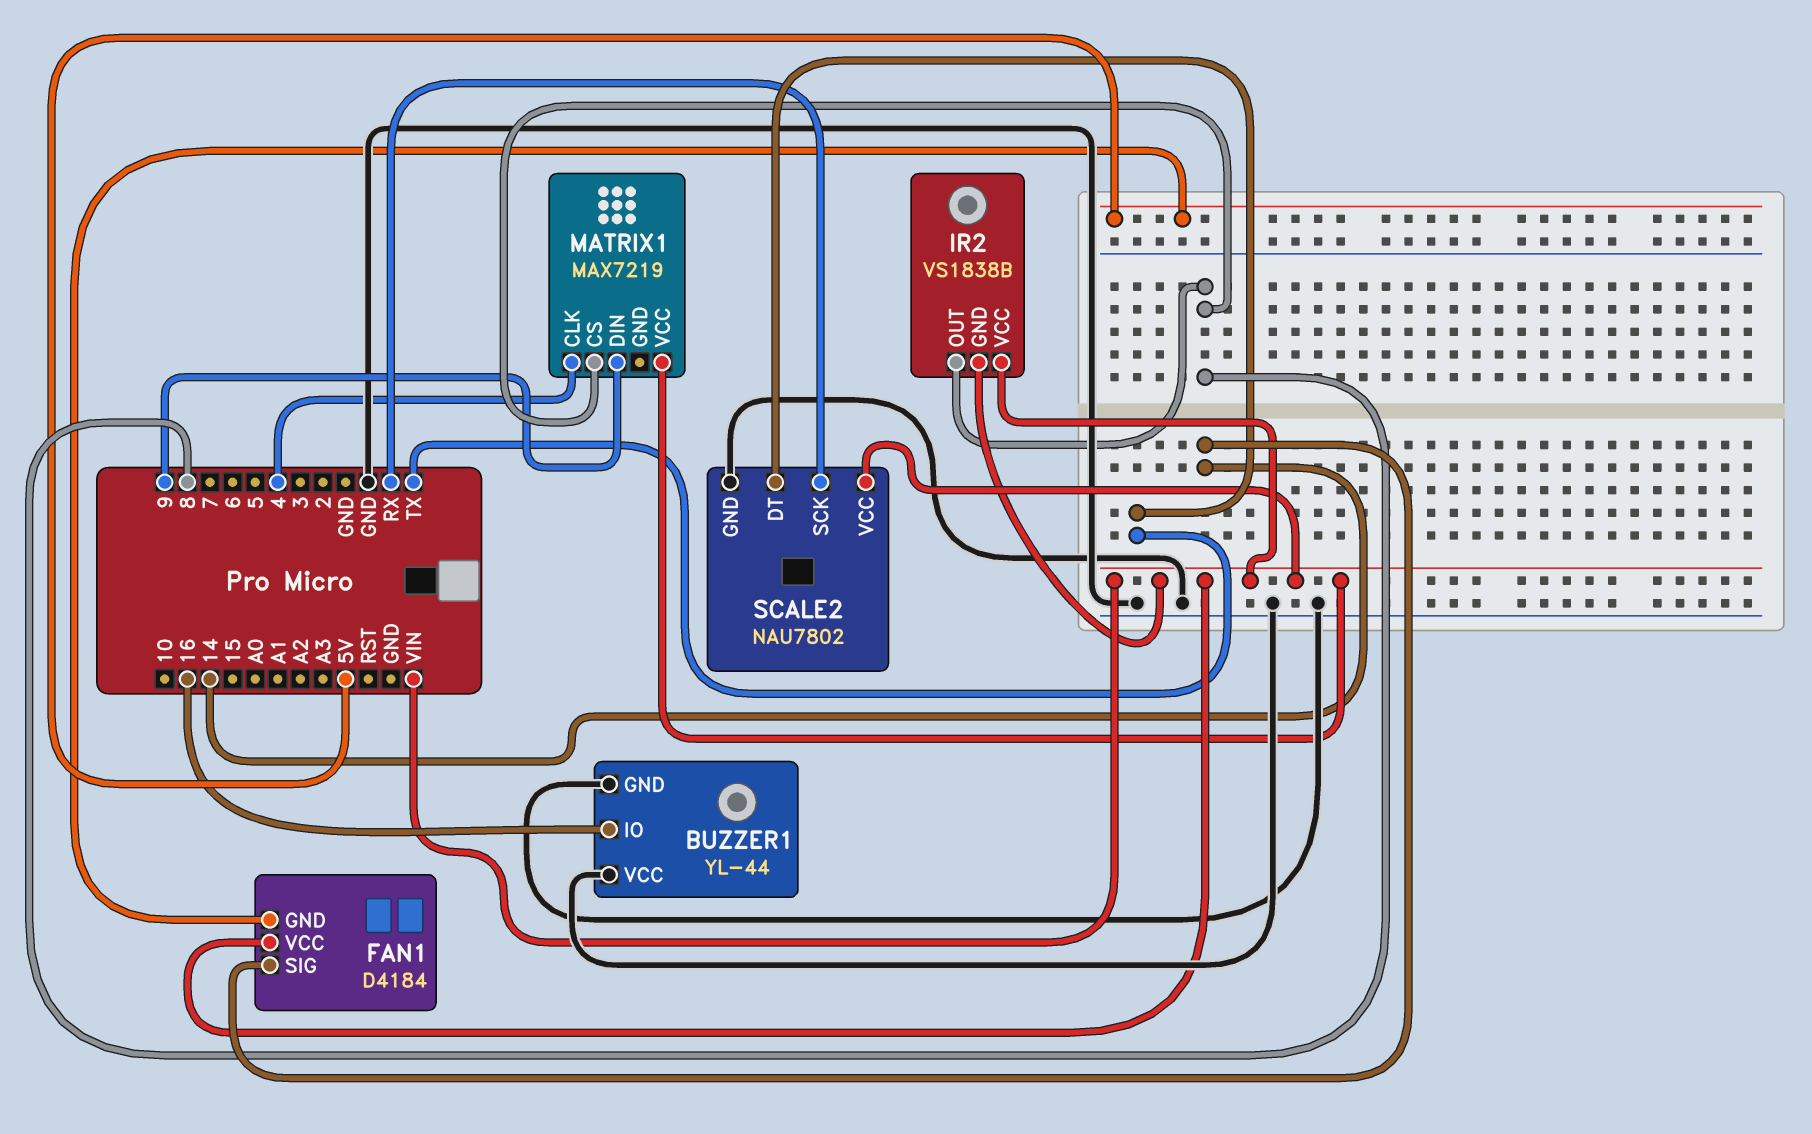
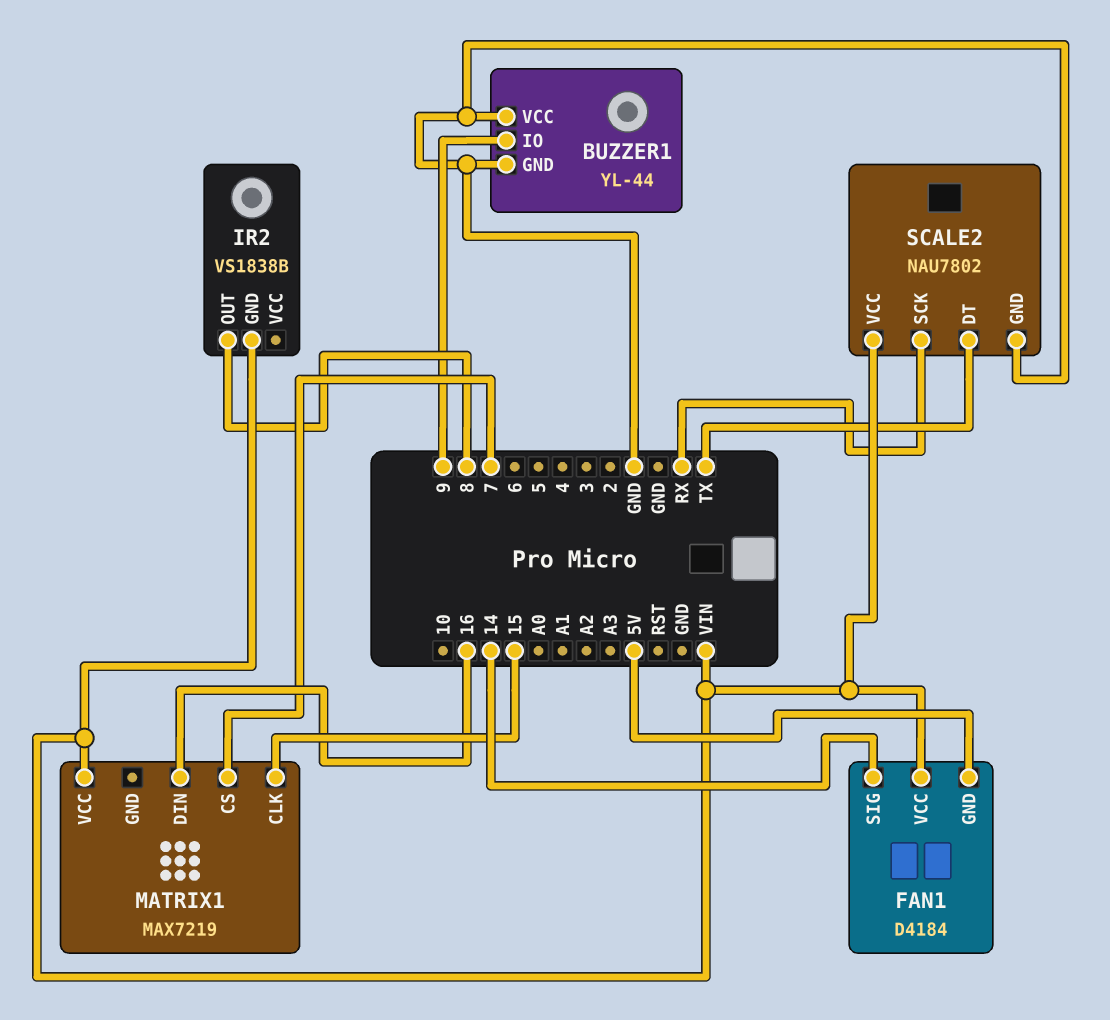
BUZZER1 pin IO: 16 -> 9
IR2 pin VCC: VIN -> none
MATRIX1 pin CLK: 4 -> 15
MATRIX1 pin CS: 8 -> 7
MATRIX1 pin DIN: 9 -> 16

